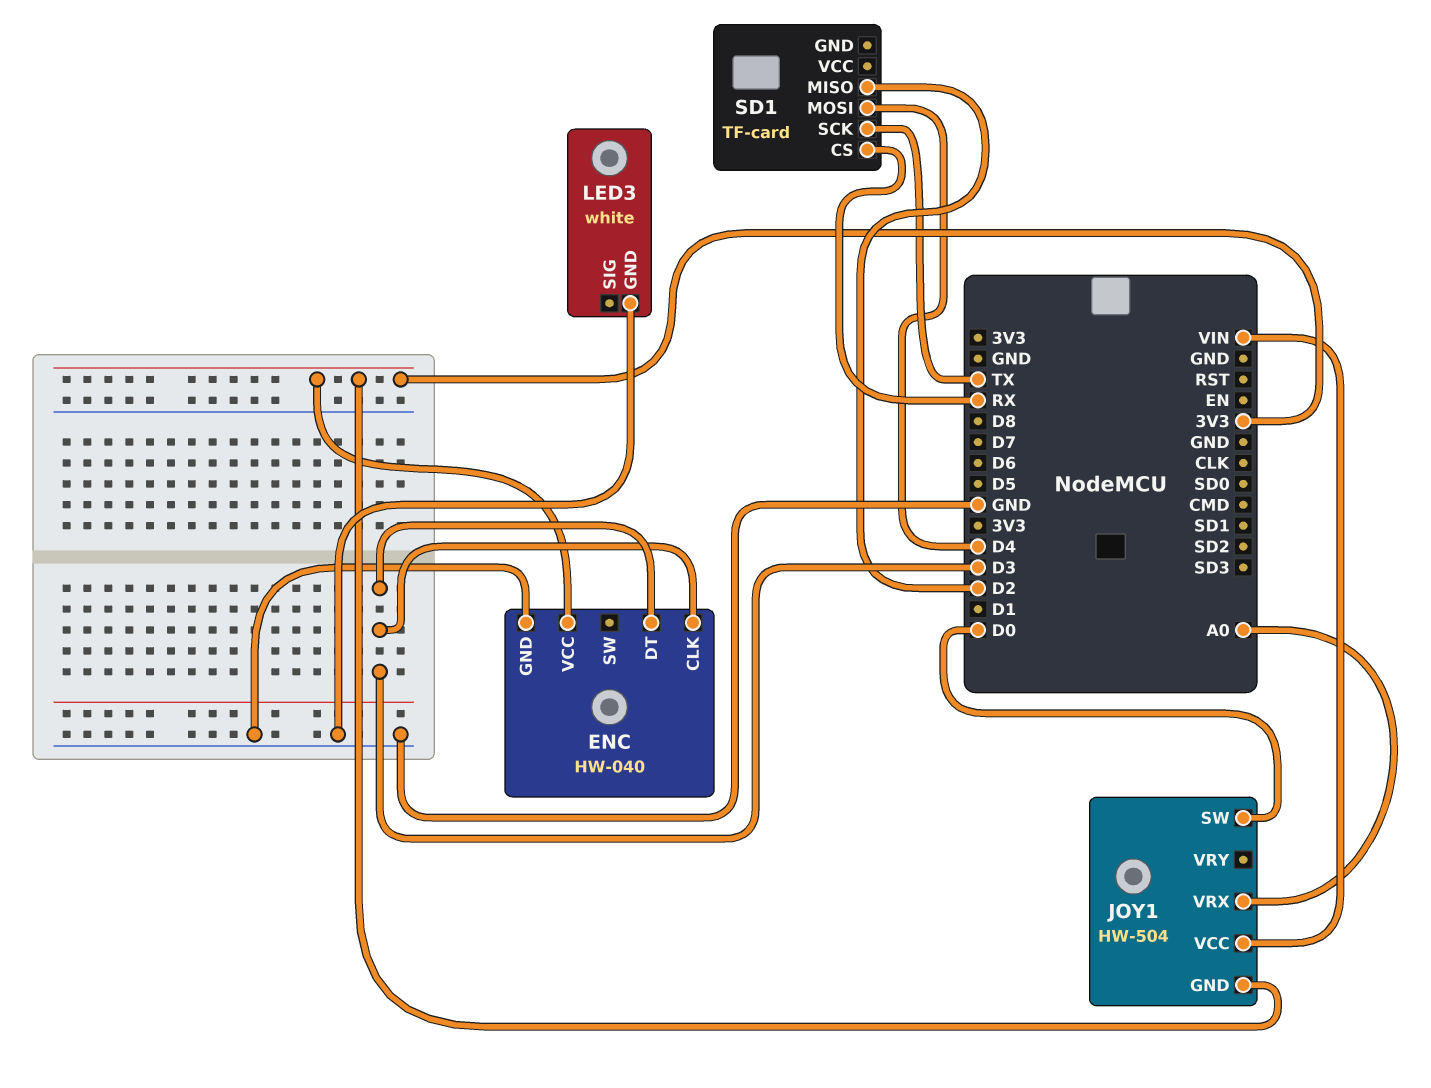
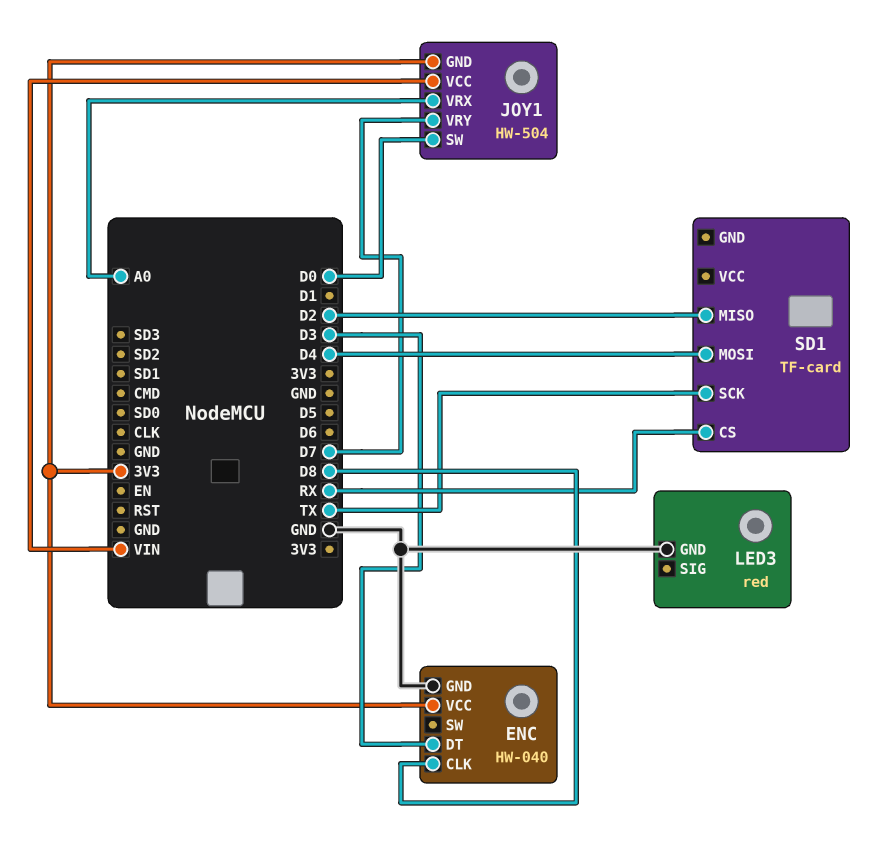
ENC pin CLK: D3 -> D8
JOY1 pin VRY: none -> D7
LED3: white -> red

